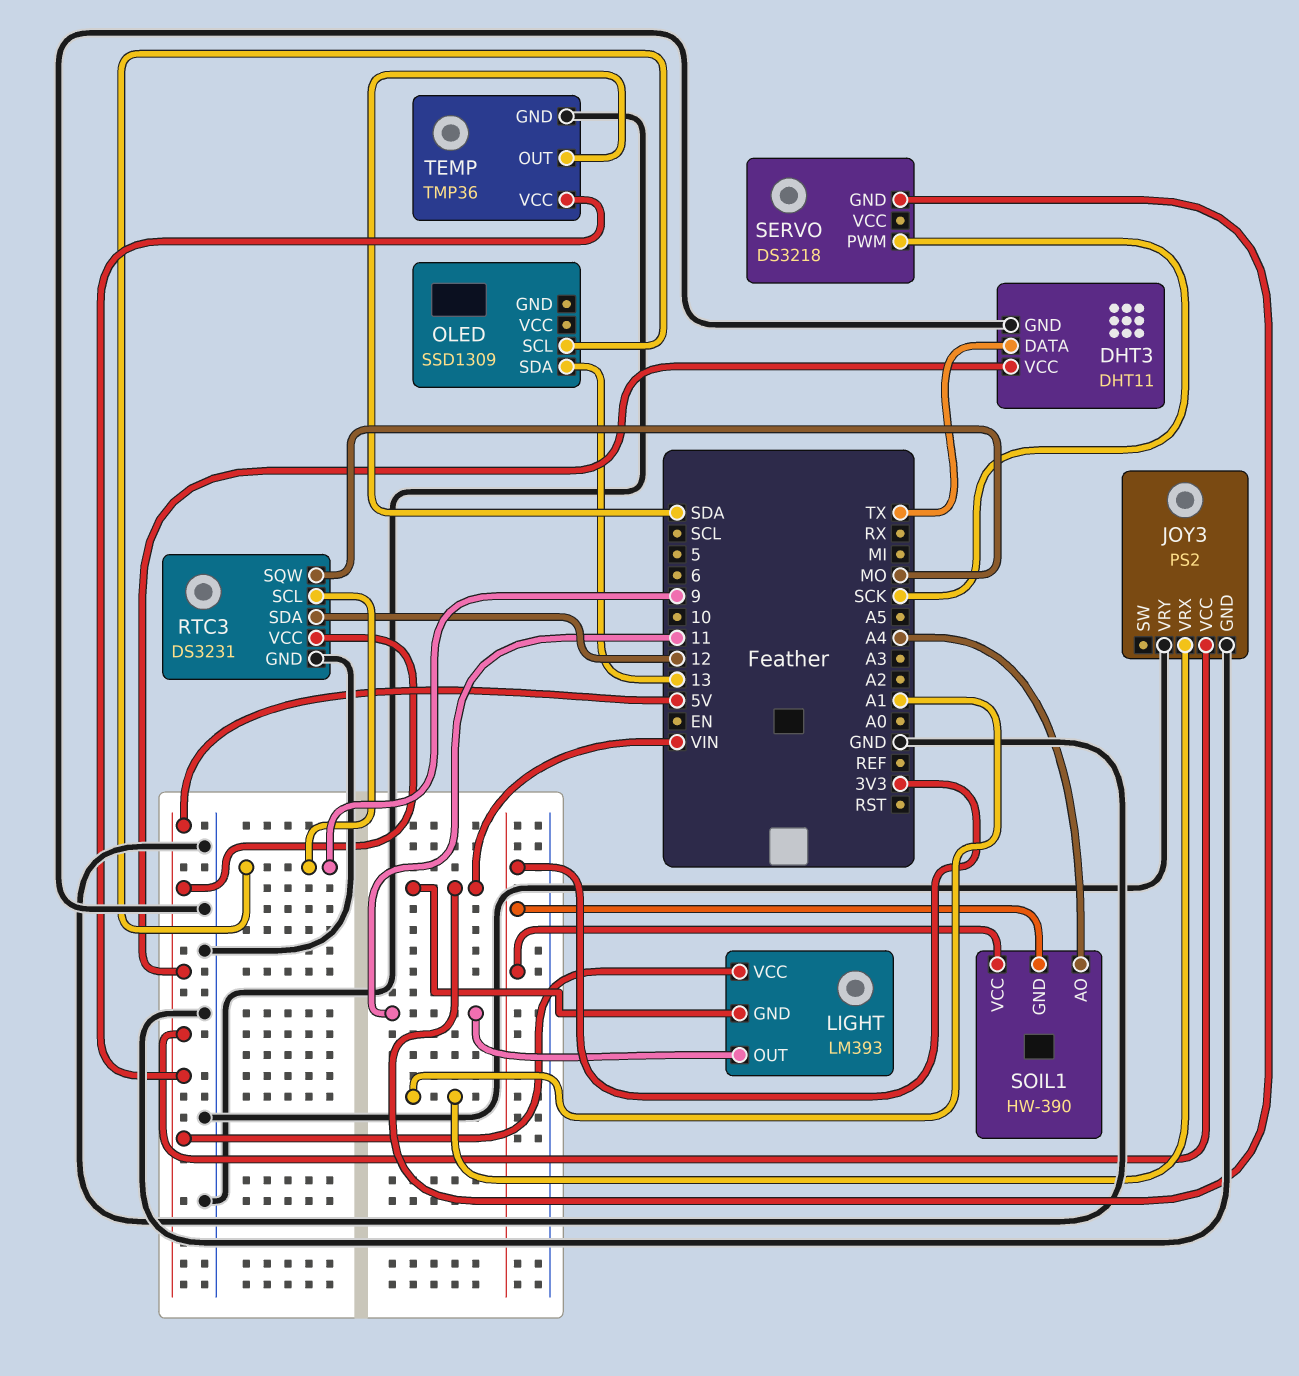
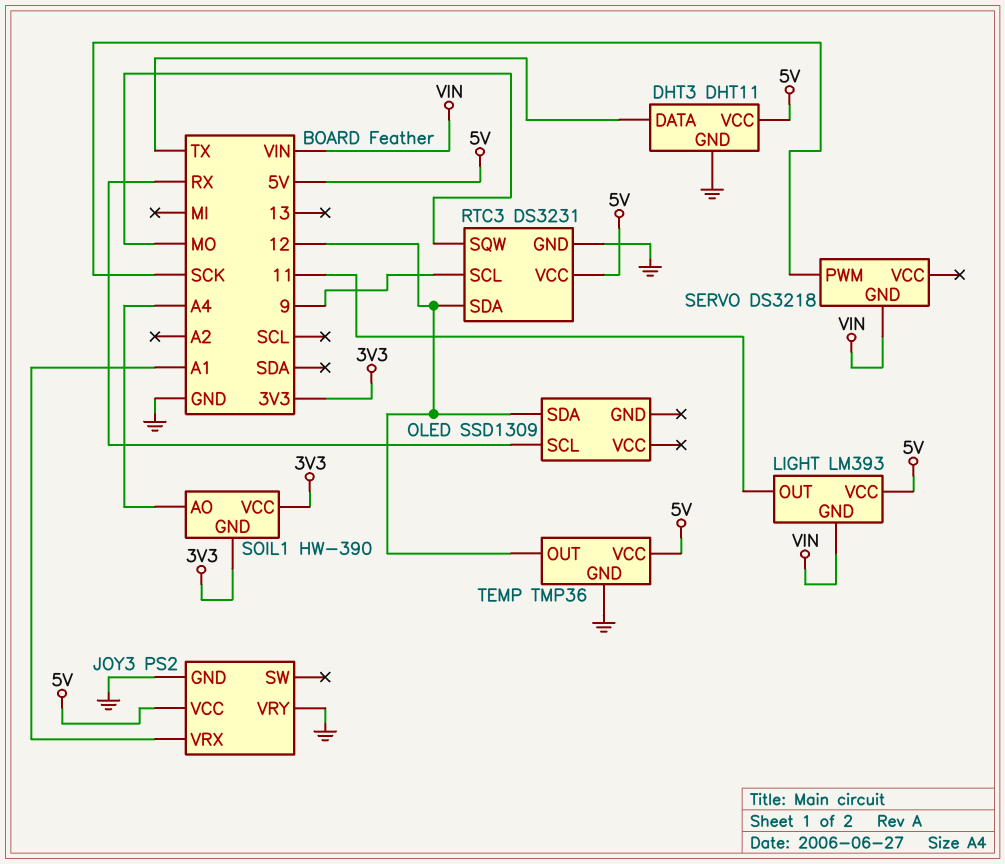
OLED pin SCL: 9 -> RX
OLED pin SDA: 13 -> 12
TEMP pin OUT: SDA -> 12

